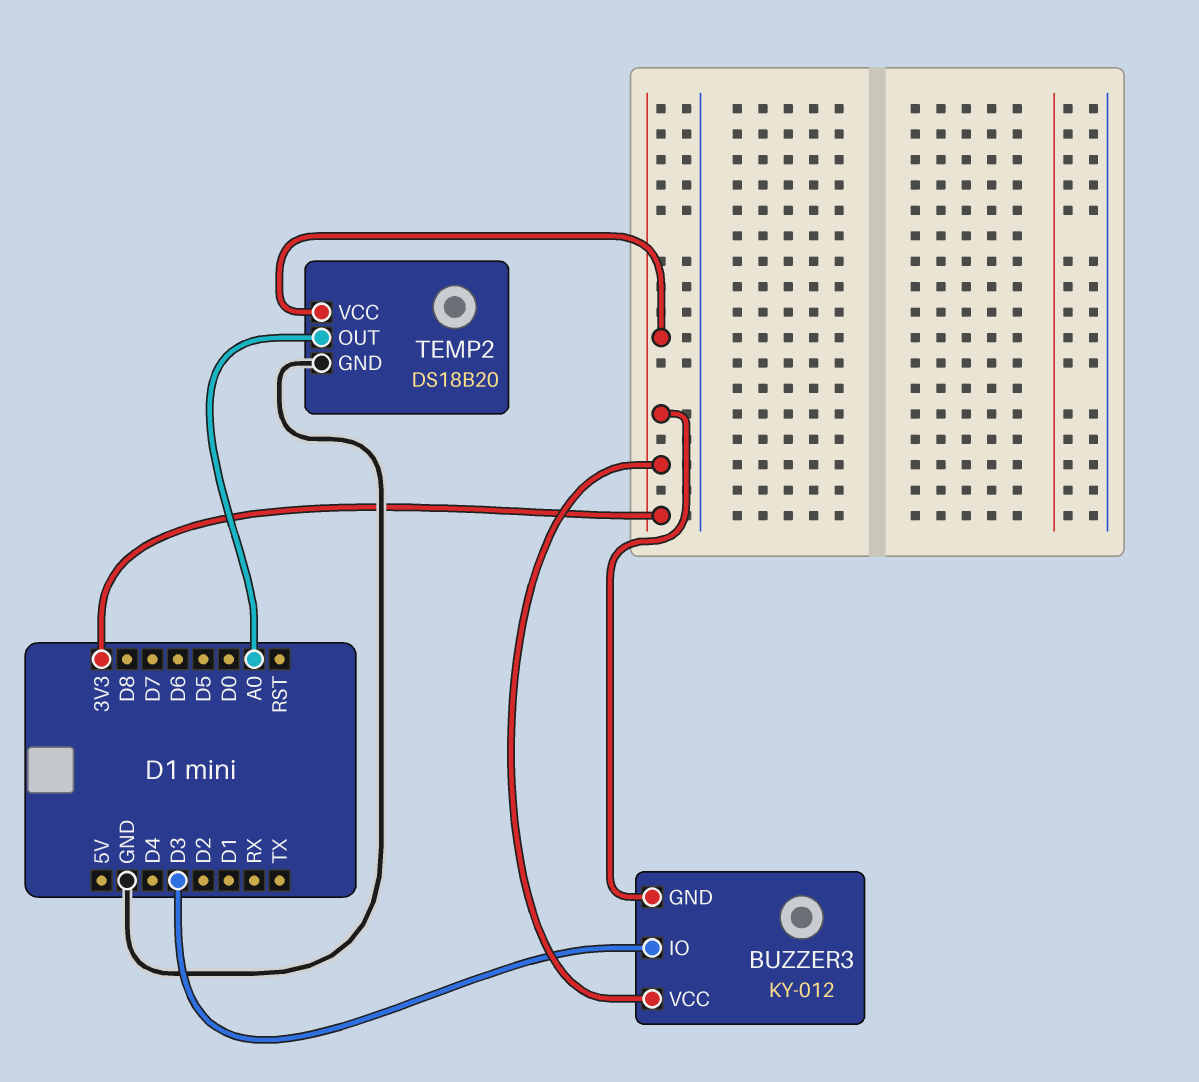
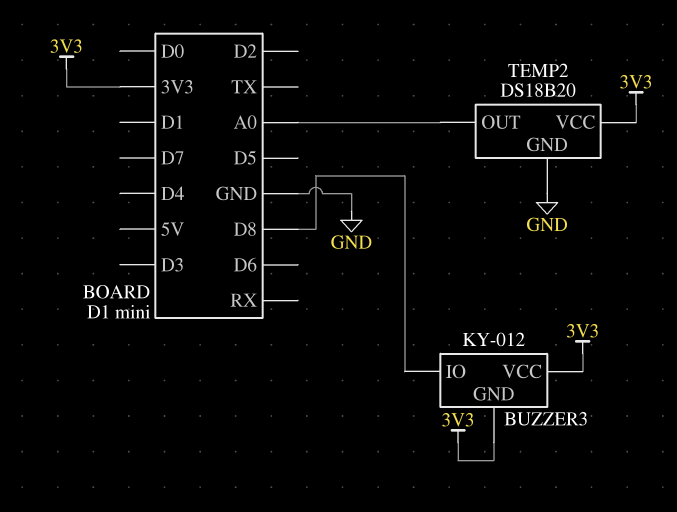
BUZZER3 pin IO: D3 -> D8

